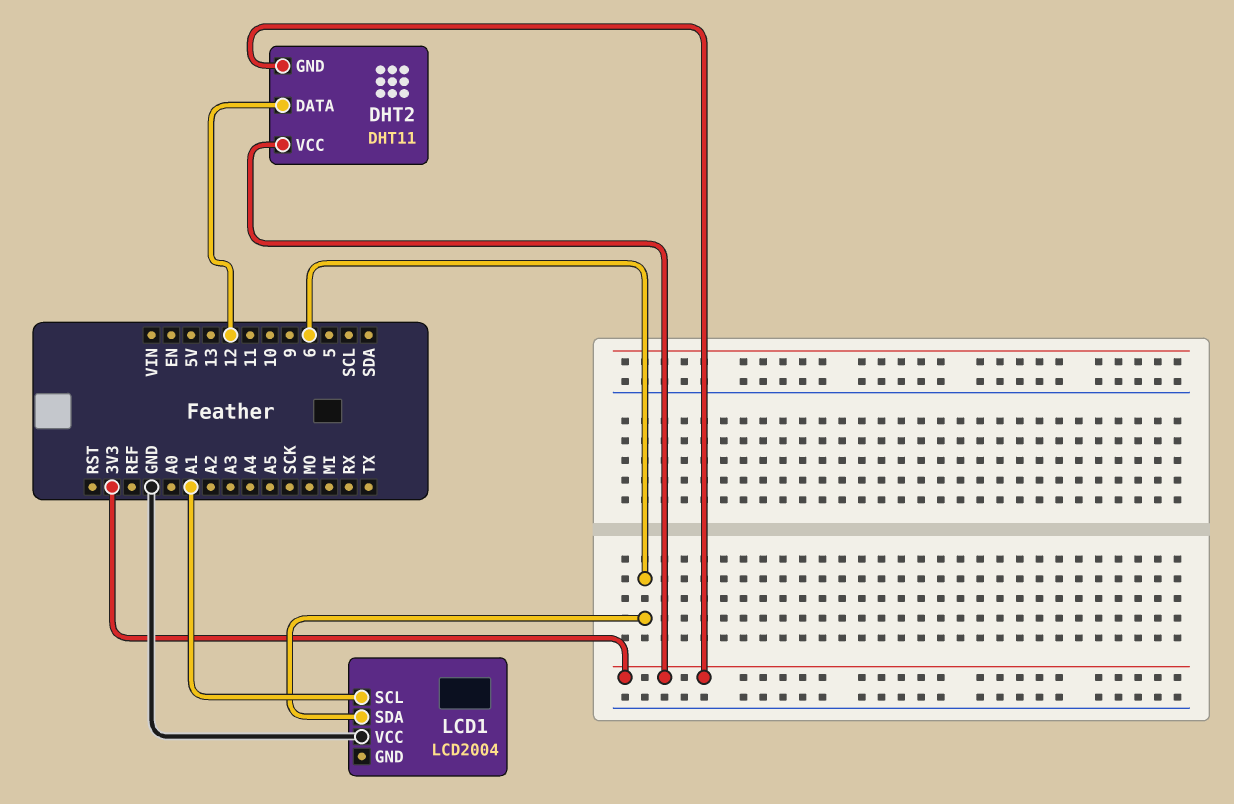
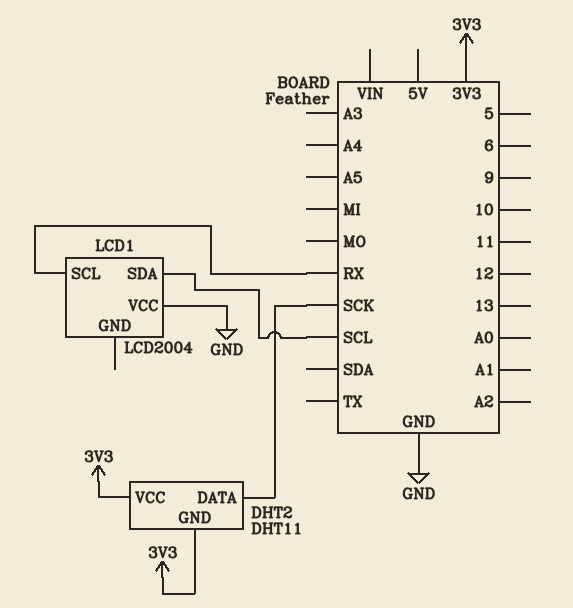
DHT2 pin DATA: 12 -> SCK
LCD1 pin SCL: A1 -> RX
LCD1 pin SDA: 6 -> SCL

